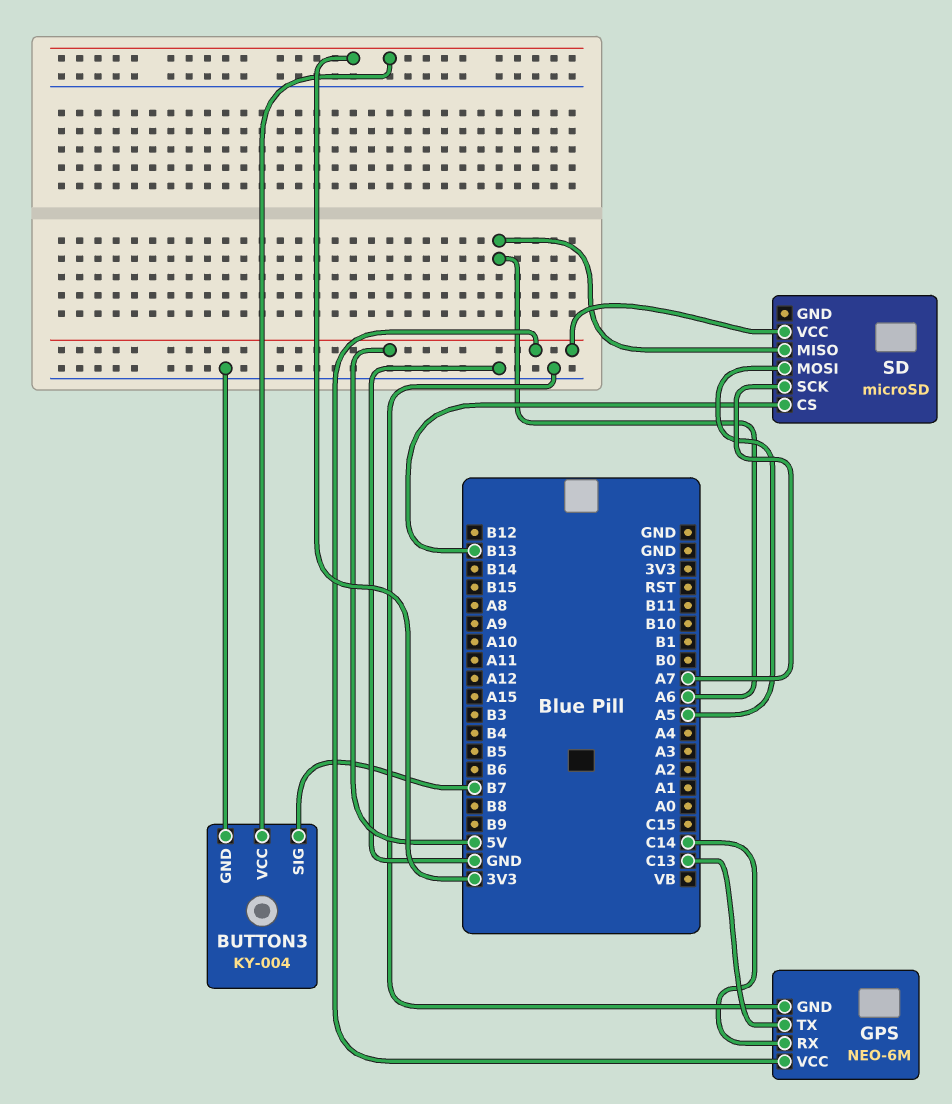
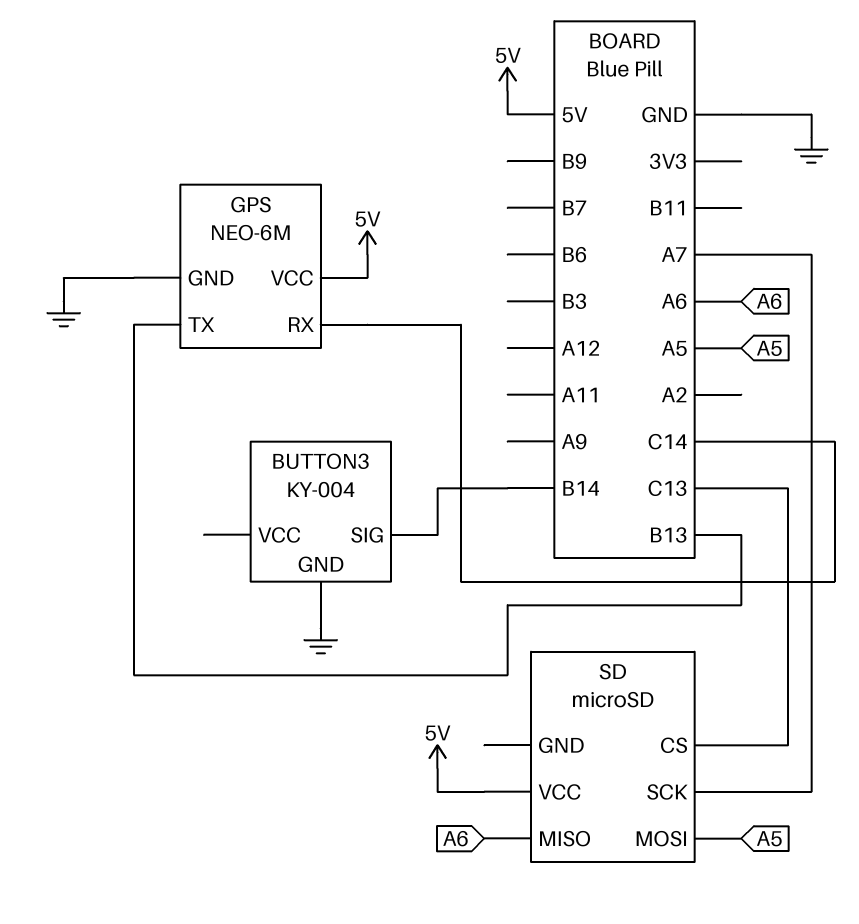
BUTTON3 pin SIG: B7 -> B14
BUTTON3 pin VCC: 3V3 -> none
GPS pin TX: C13 -> B13
SD pin CS: B13 -> C13

